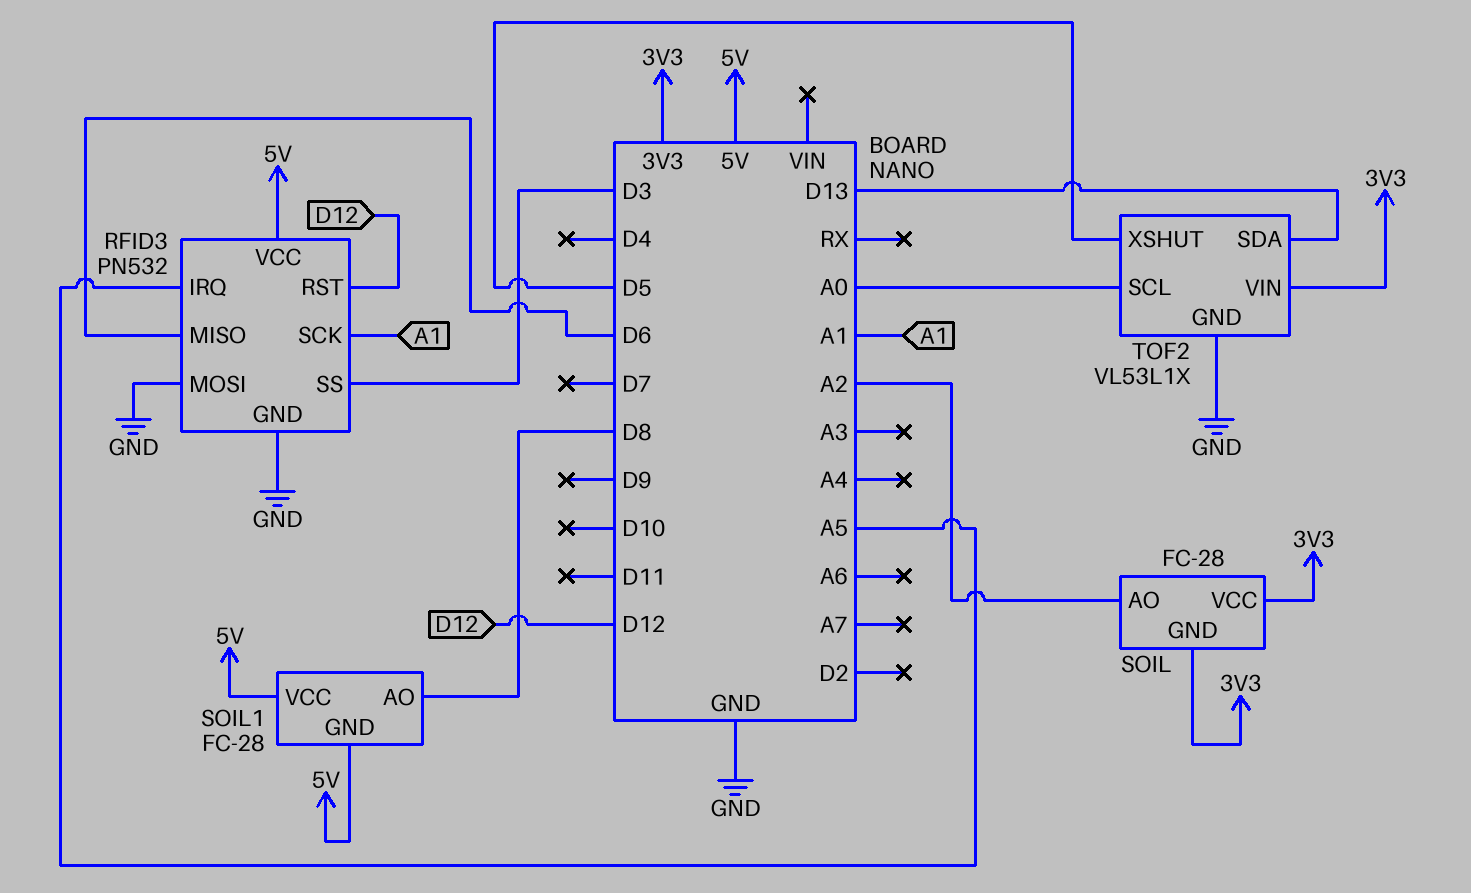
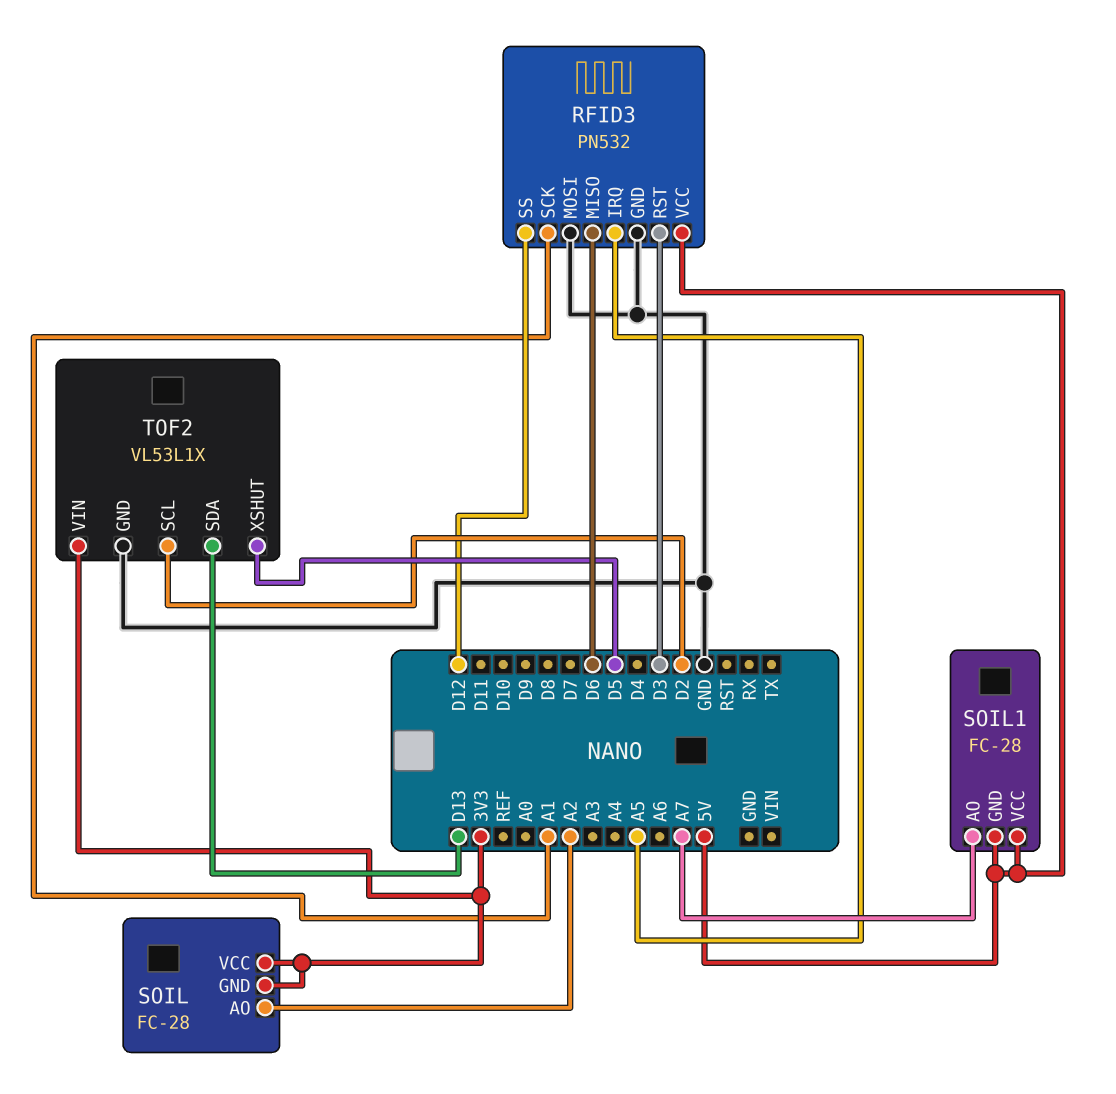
RFID3 pin RST: D12 -> D3
RFID3 pin SS: D3 -> D12
SOIL1 pin AO: D8 -> A7
TOF2 pin SCL: A0 -> D2

